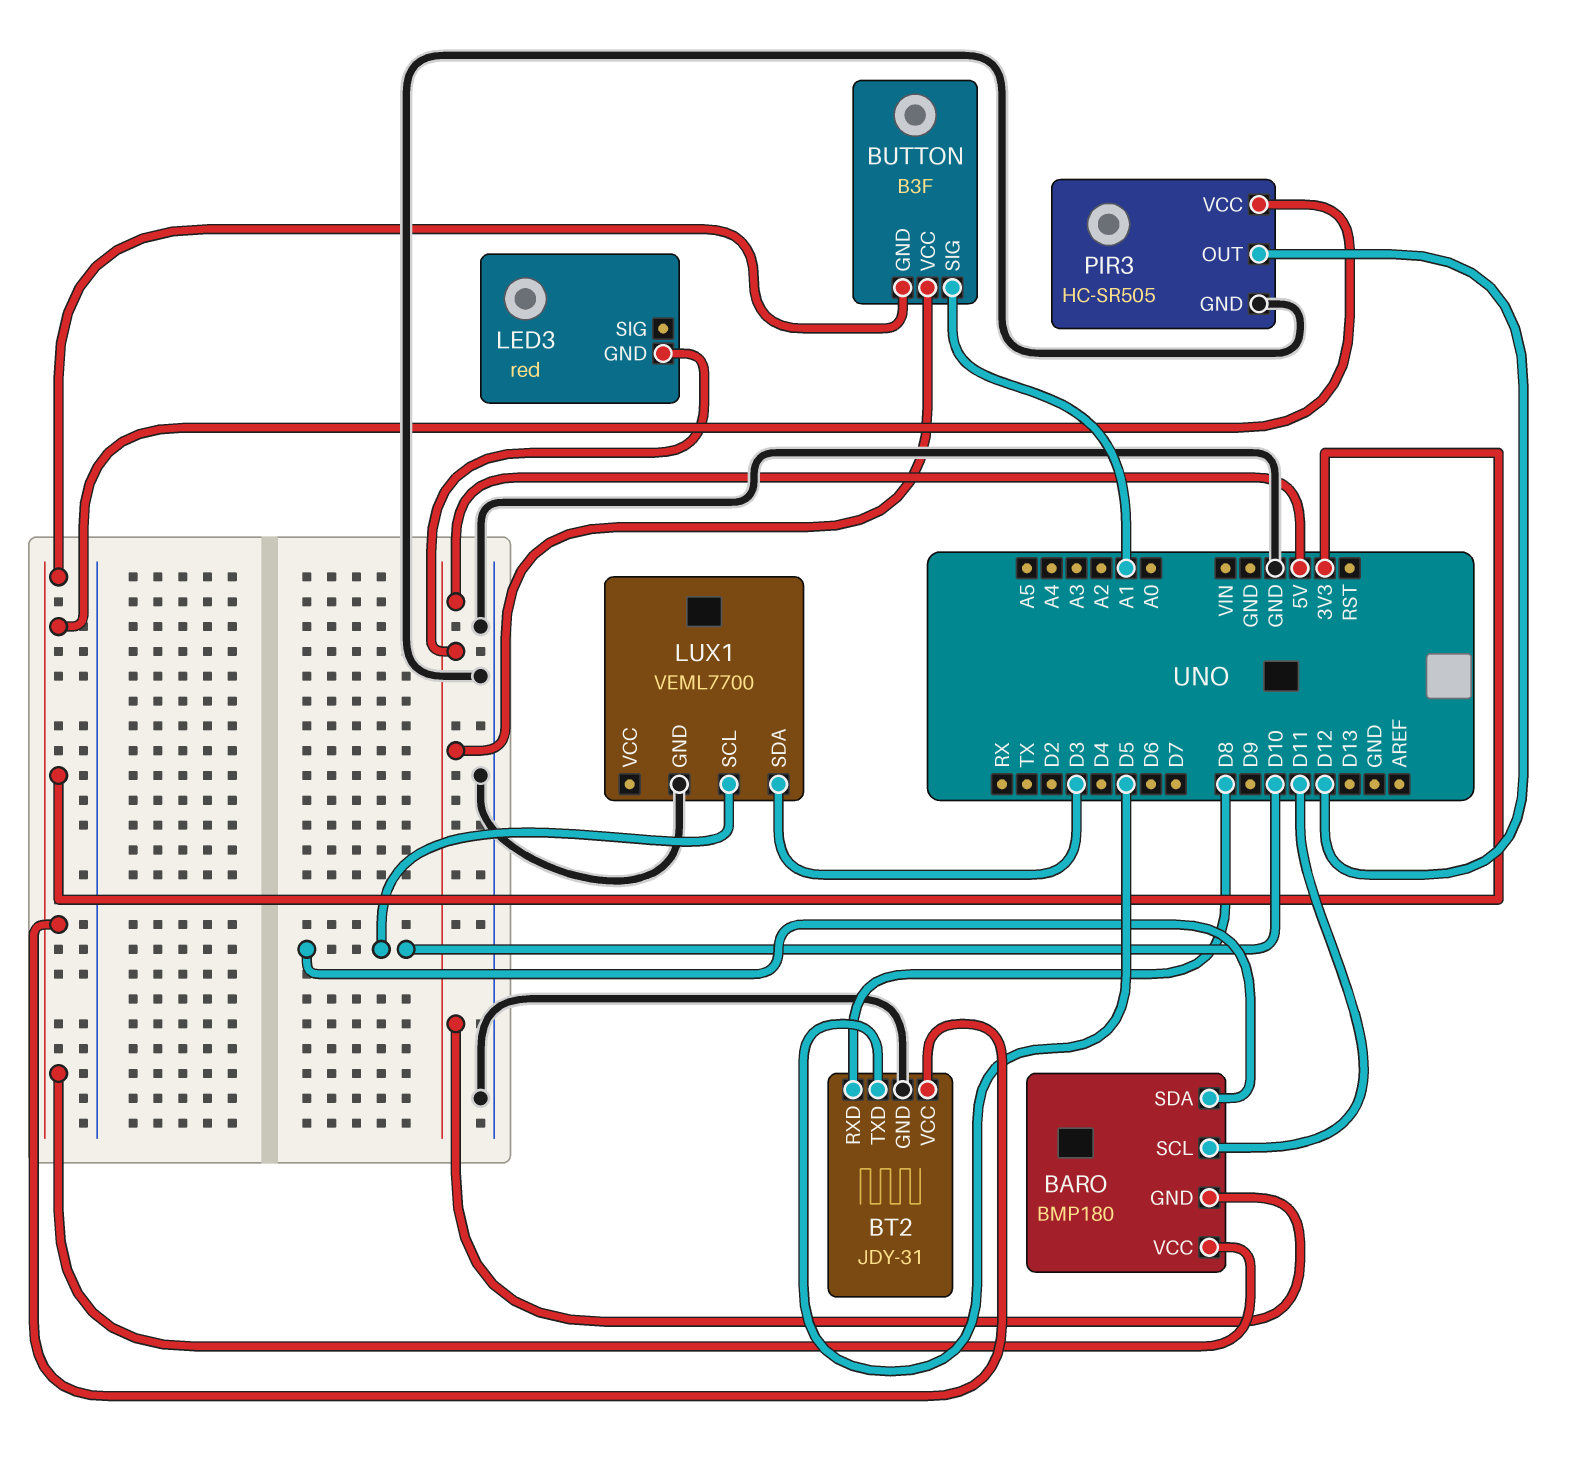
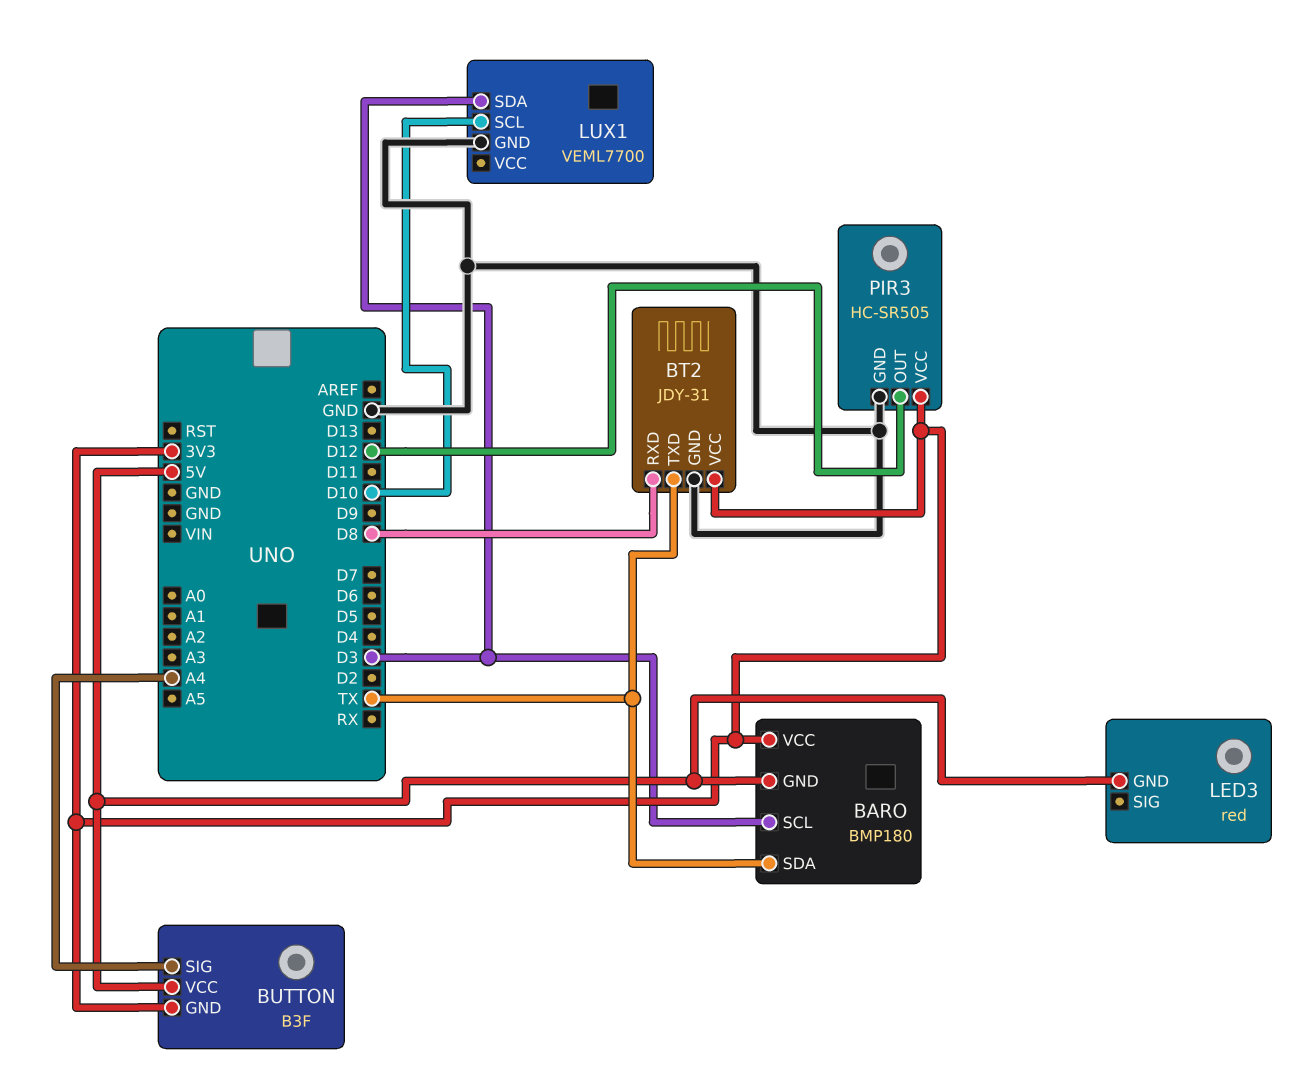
BARO pin SCL: D11 -> D3
BARO pin SDA: D10 -> TX
BT2 pin TXD: D5 -> TX
BUTTON pin SIG: A1 -> A4

